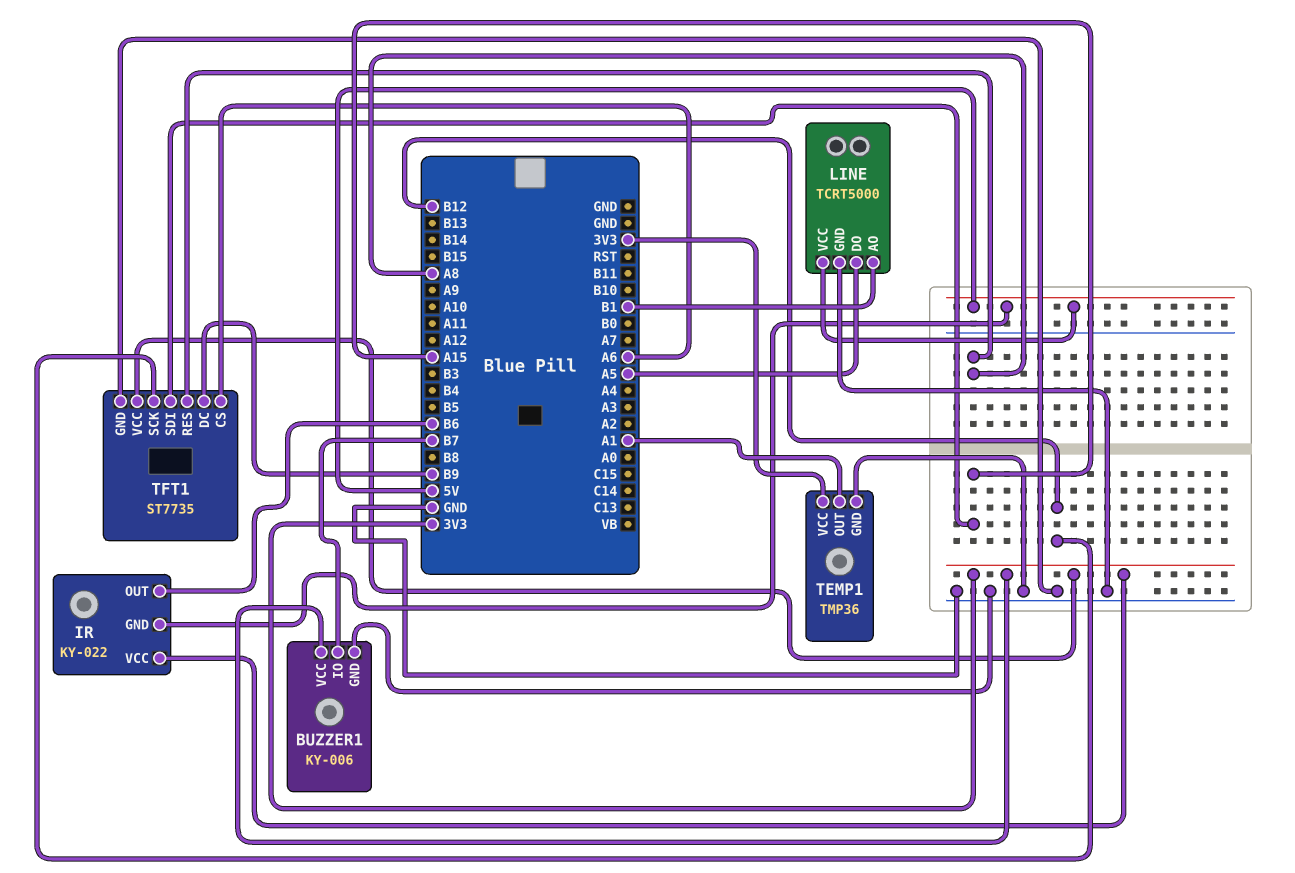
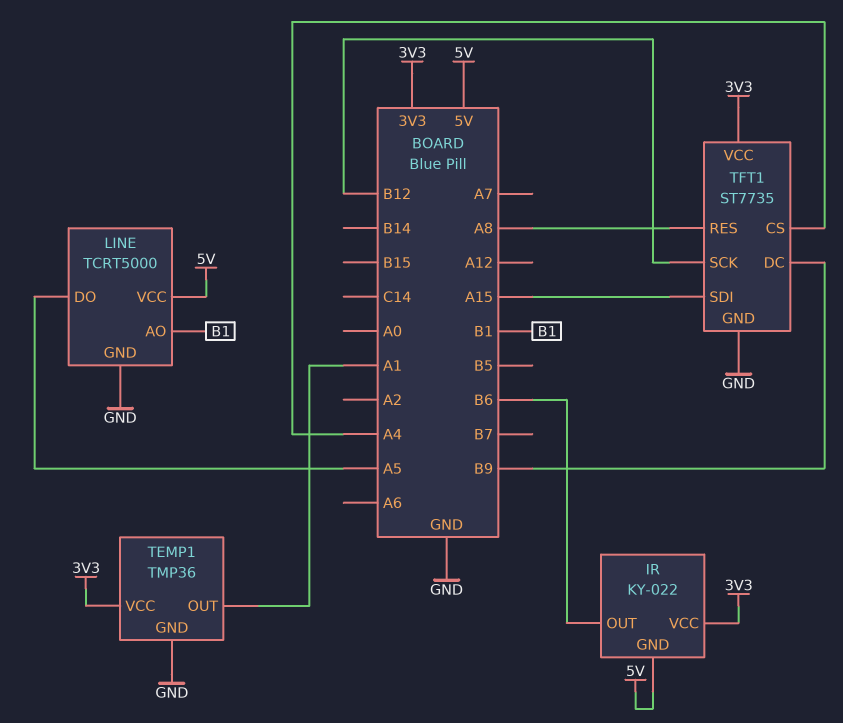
BUZZER1: KY-006 -> none
BUZZER1 pin GND: GND -> none
BUZZER1 pin IO: B7 -> none
BUZZER1 pin VCC: 3V3 -> none
TFT1 pin CS: A6 -> A4

